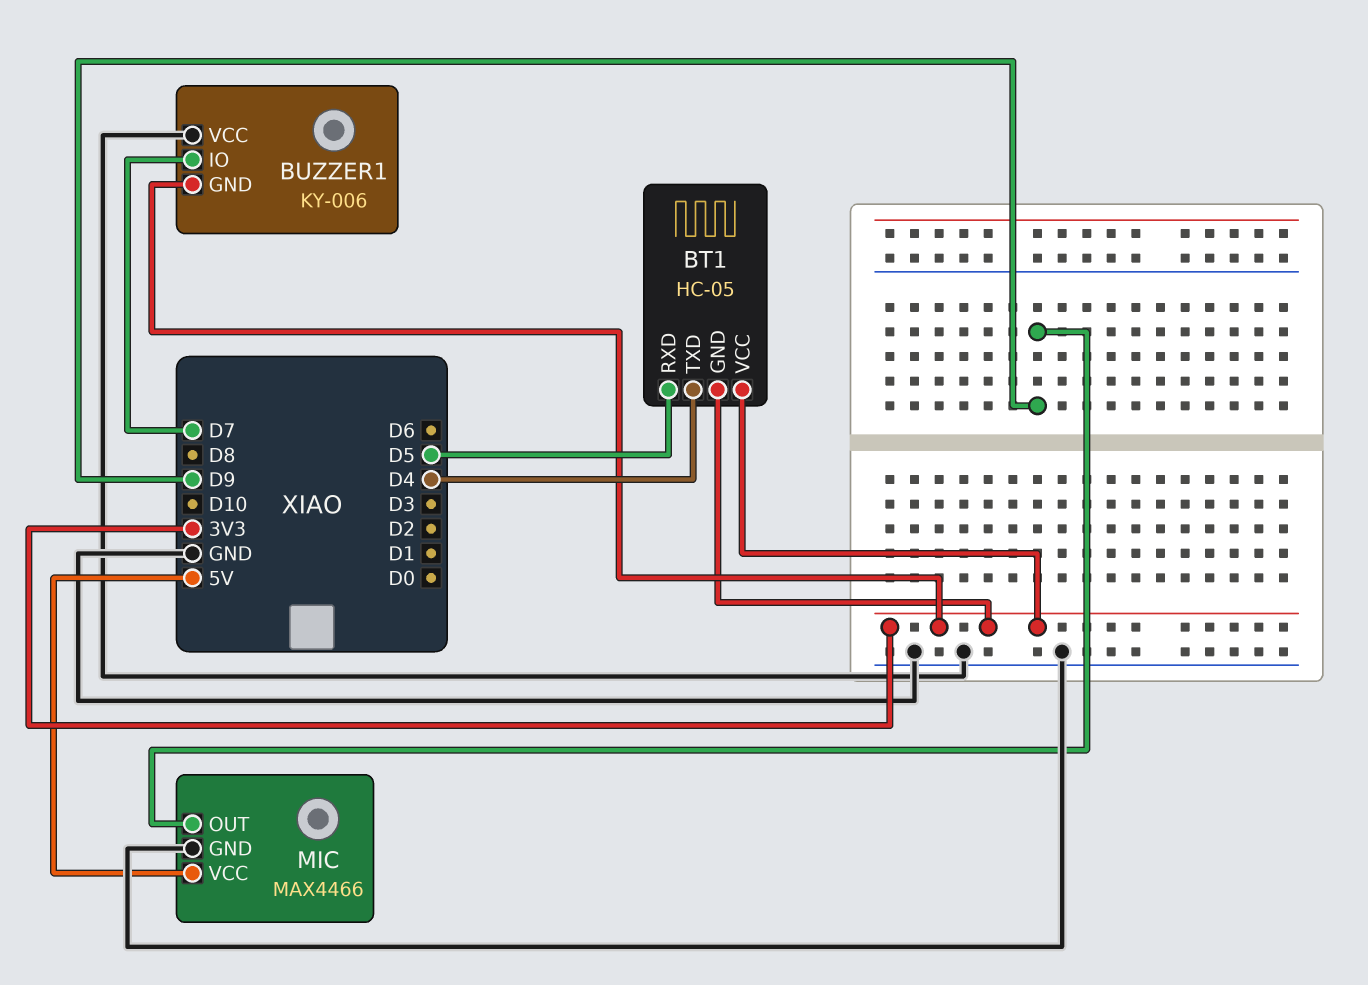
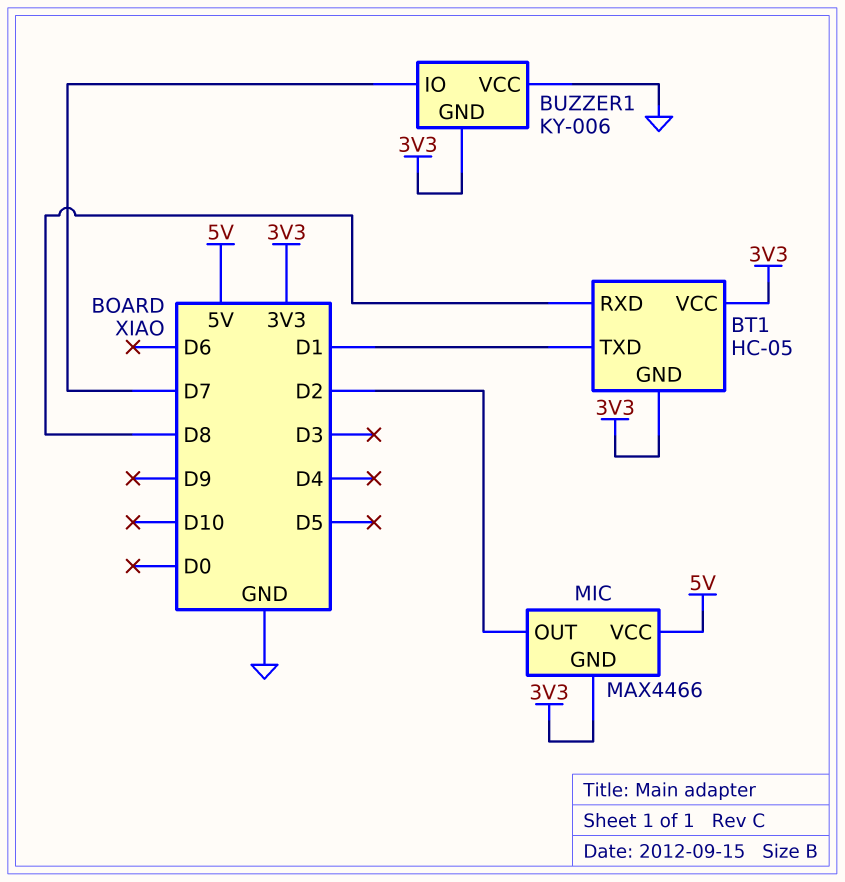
BT1 pin RXD: D5 -> D8
BT1 pin TXD: D4 -> D1
MIC pin GND: GND -> 3V3
MIC pin OUT: D9 -> D2

